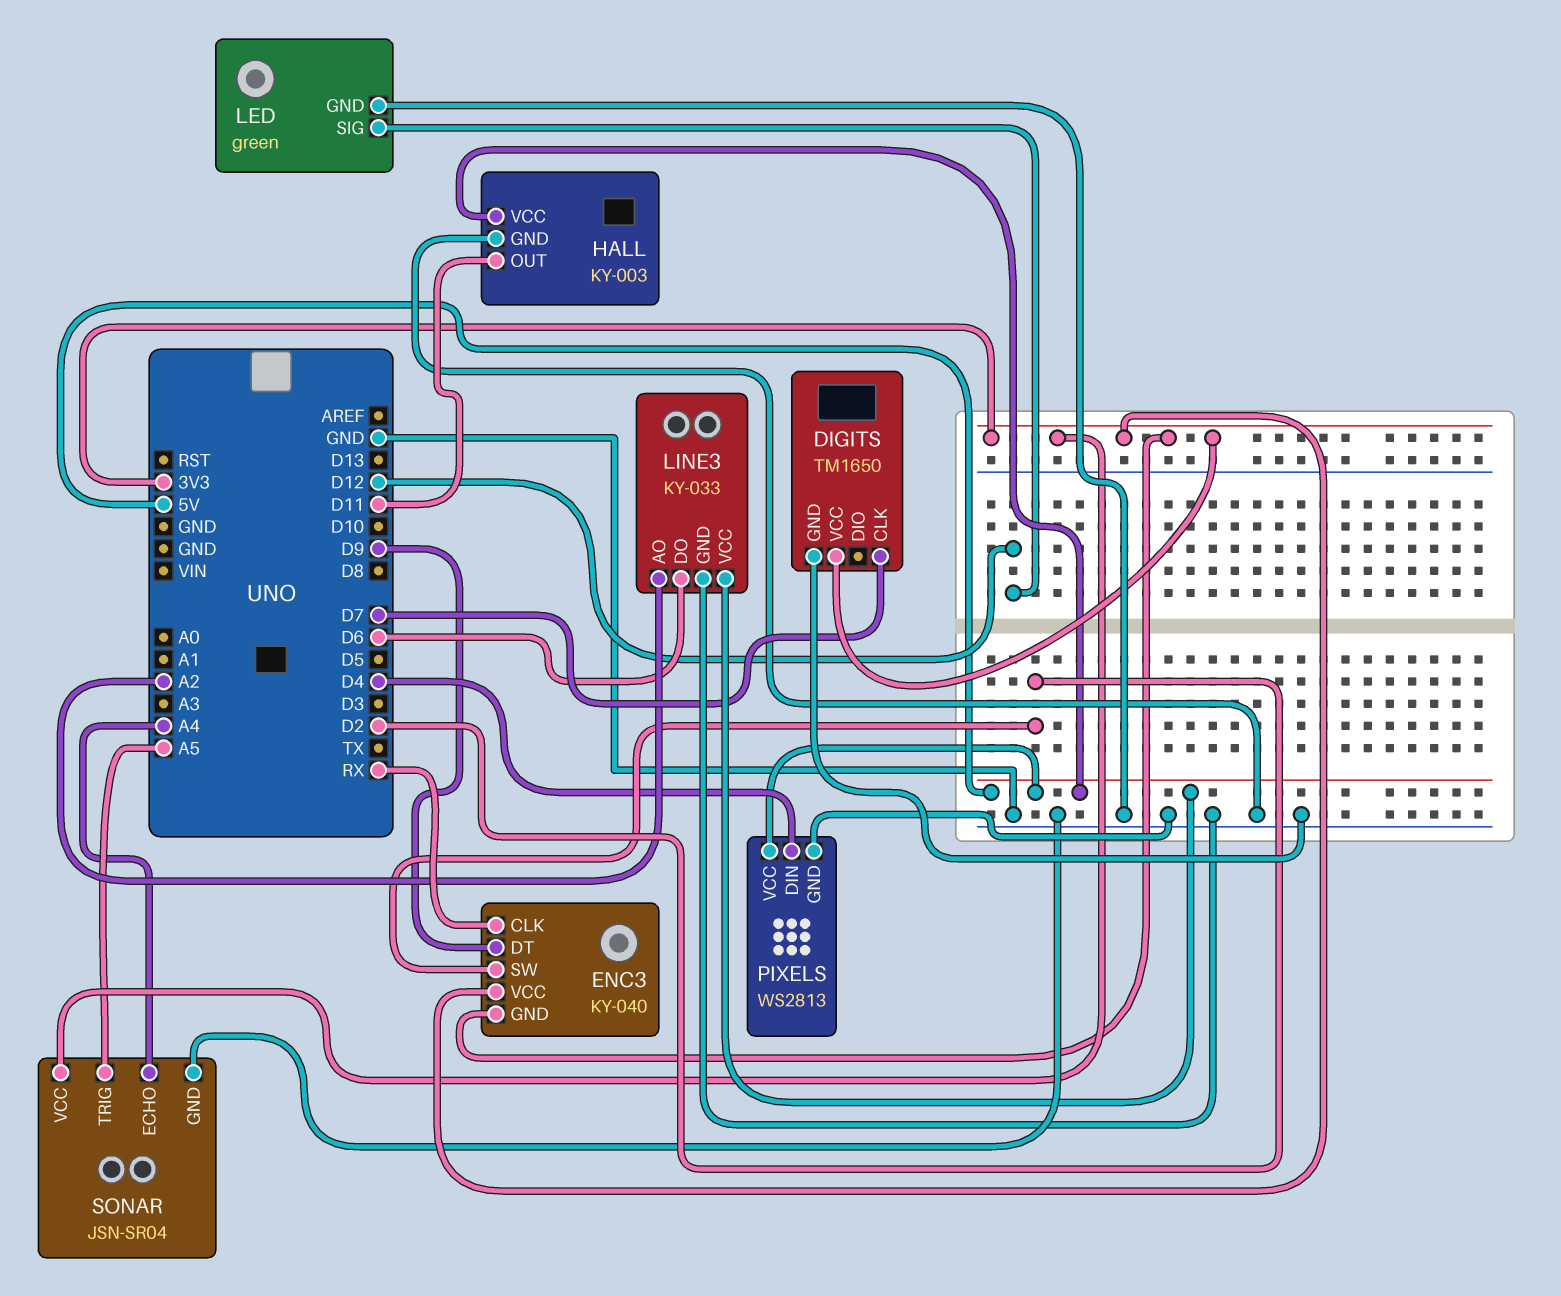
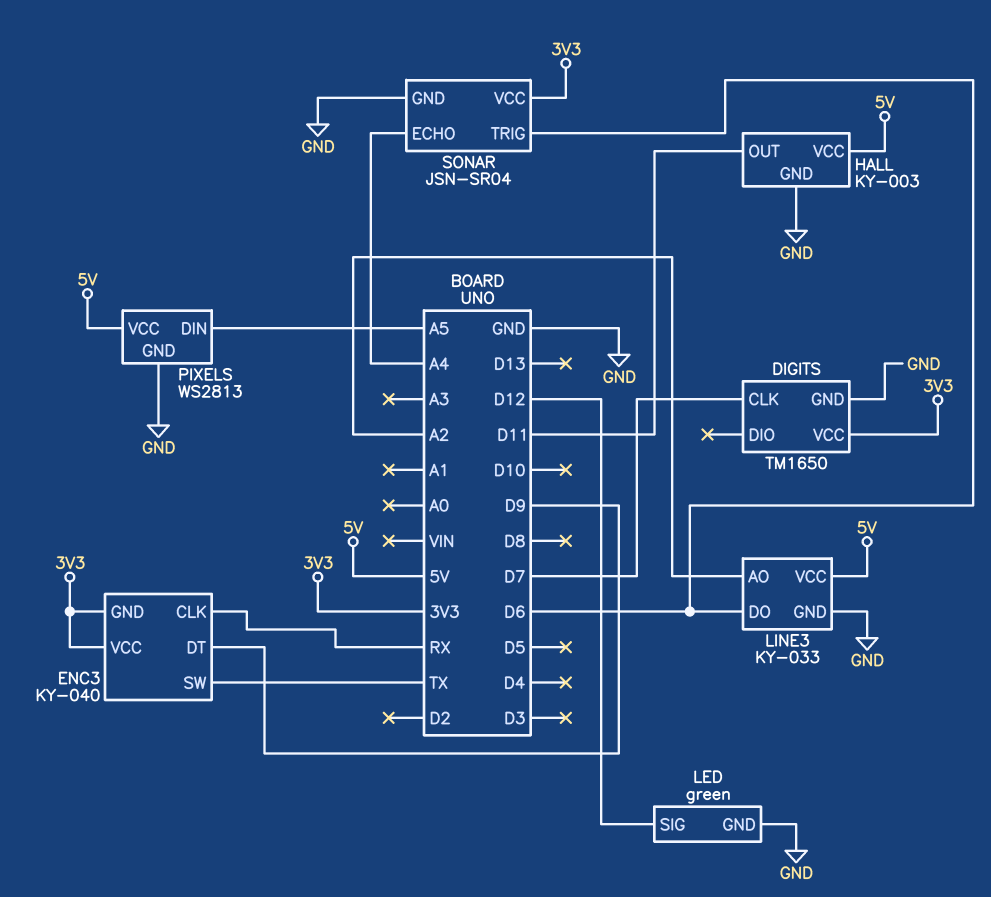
ENC3 pin SW: D2 -> TX
PIXELS pin DIN: D4 -> A5
SONAR pin TRIG: A5 -> D6

